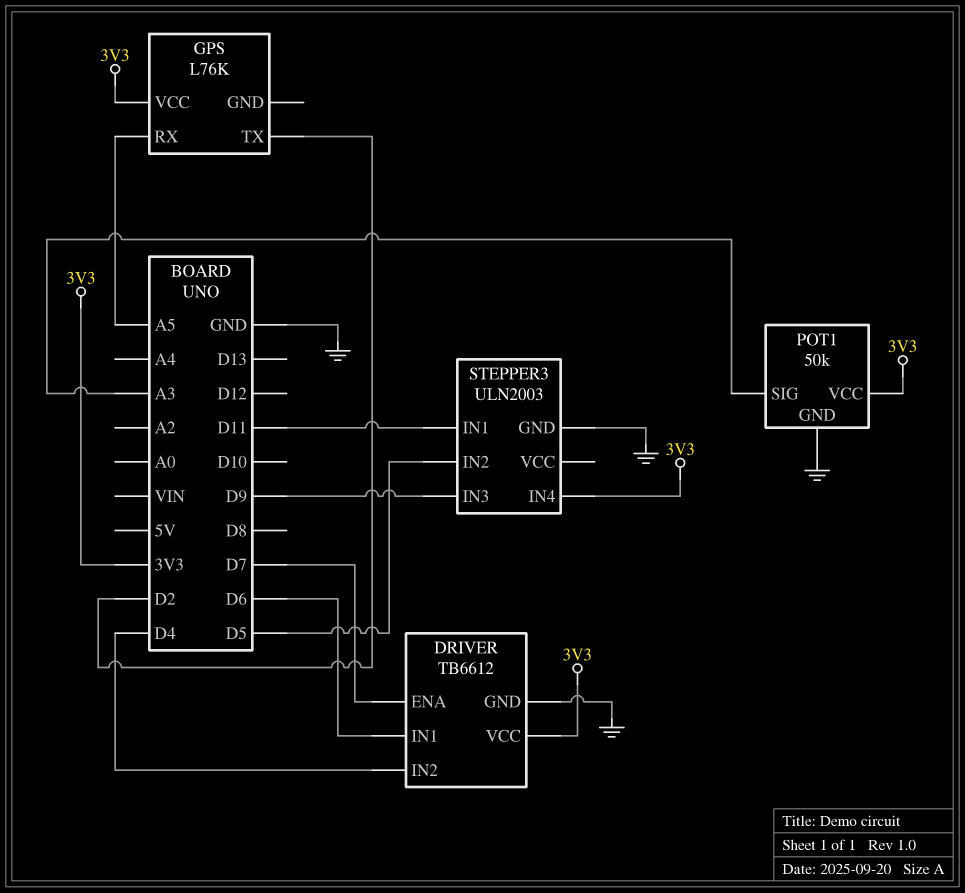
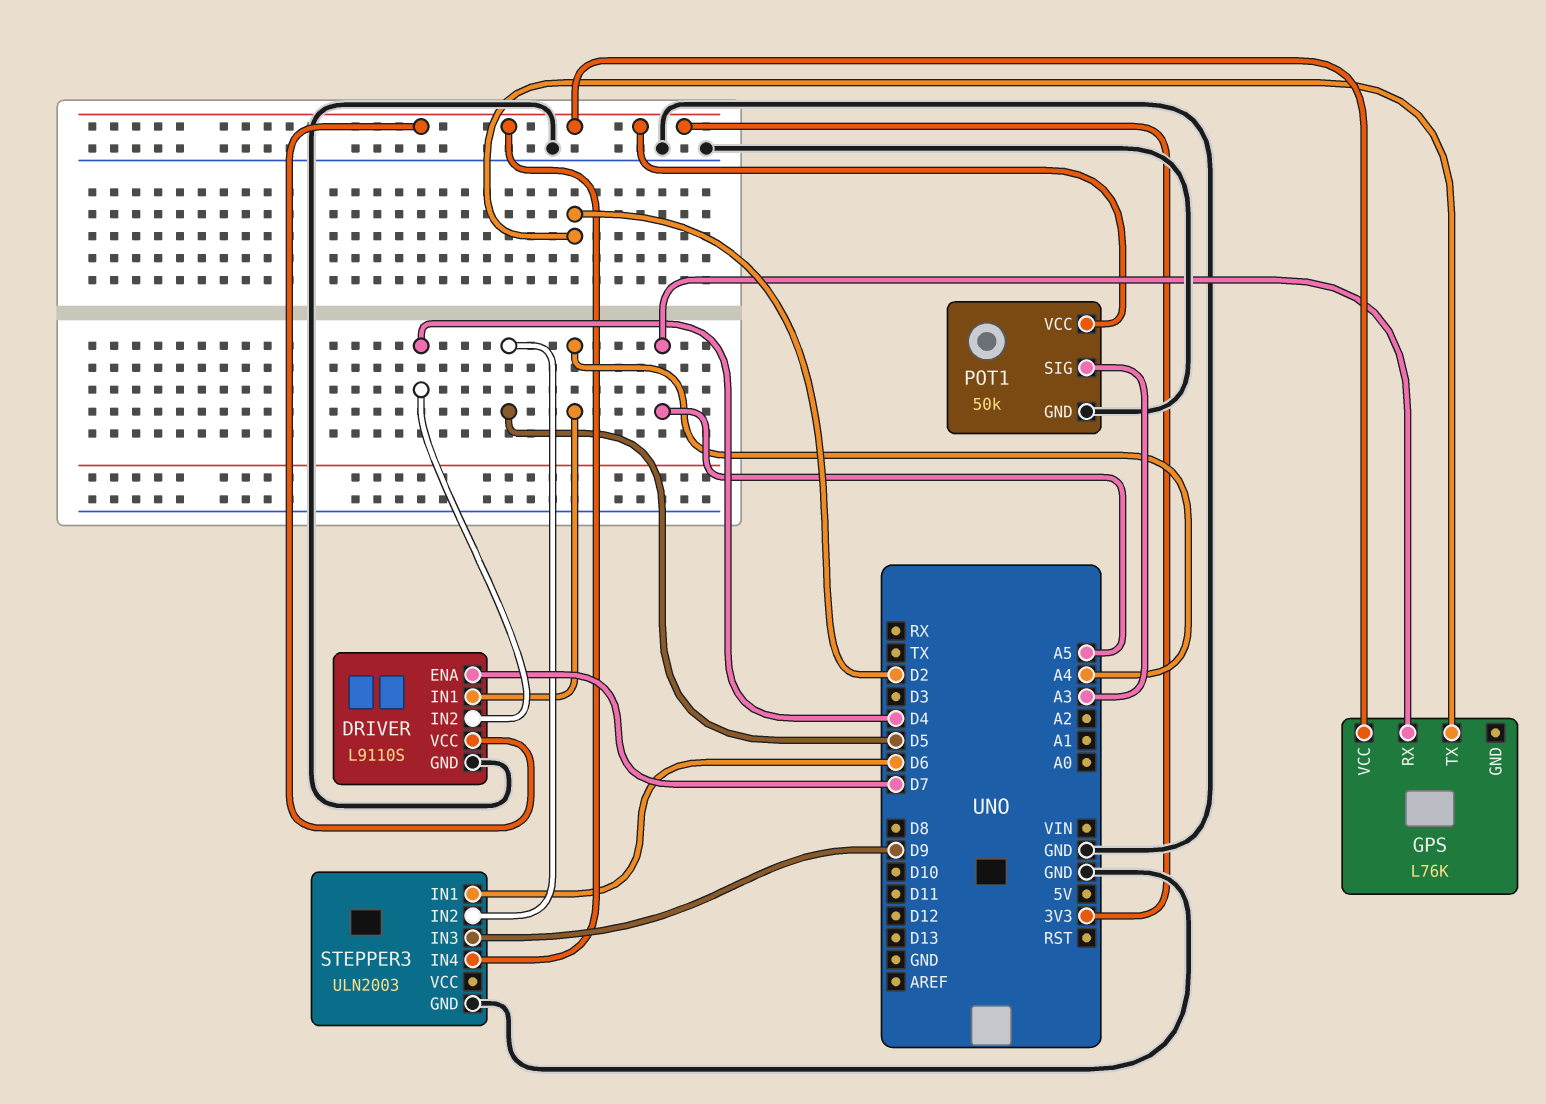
DRIVER: TB6612 -> L9110S
DRIVER pin IN1: D6 -> A4
STEPPER3 pin IN1: D11 -> D6

